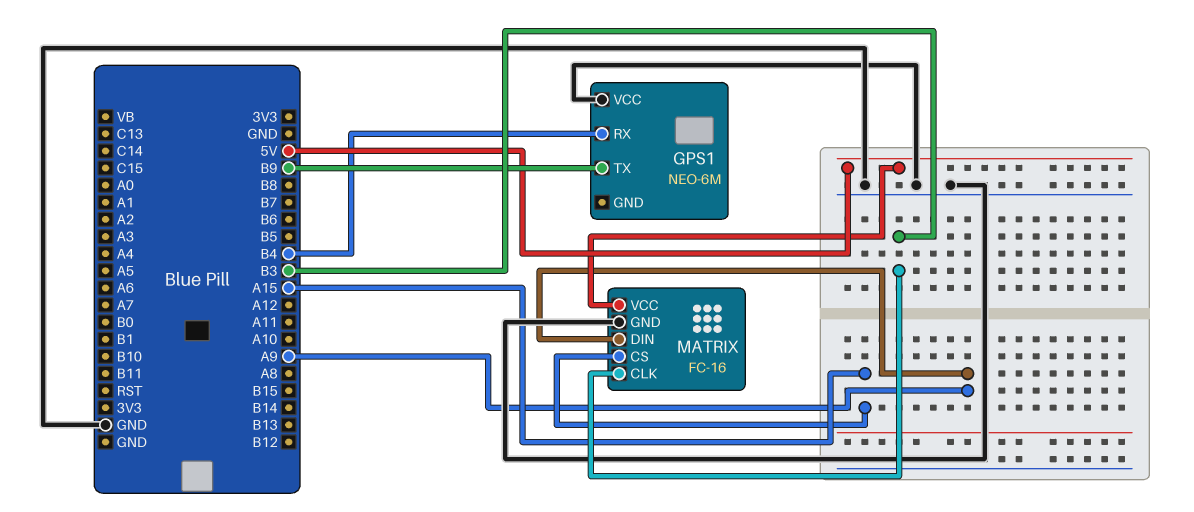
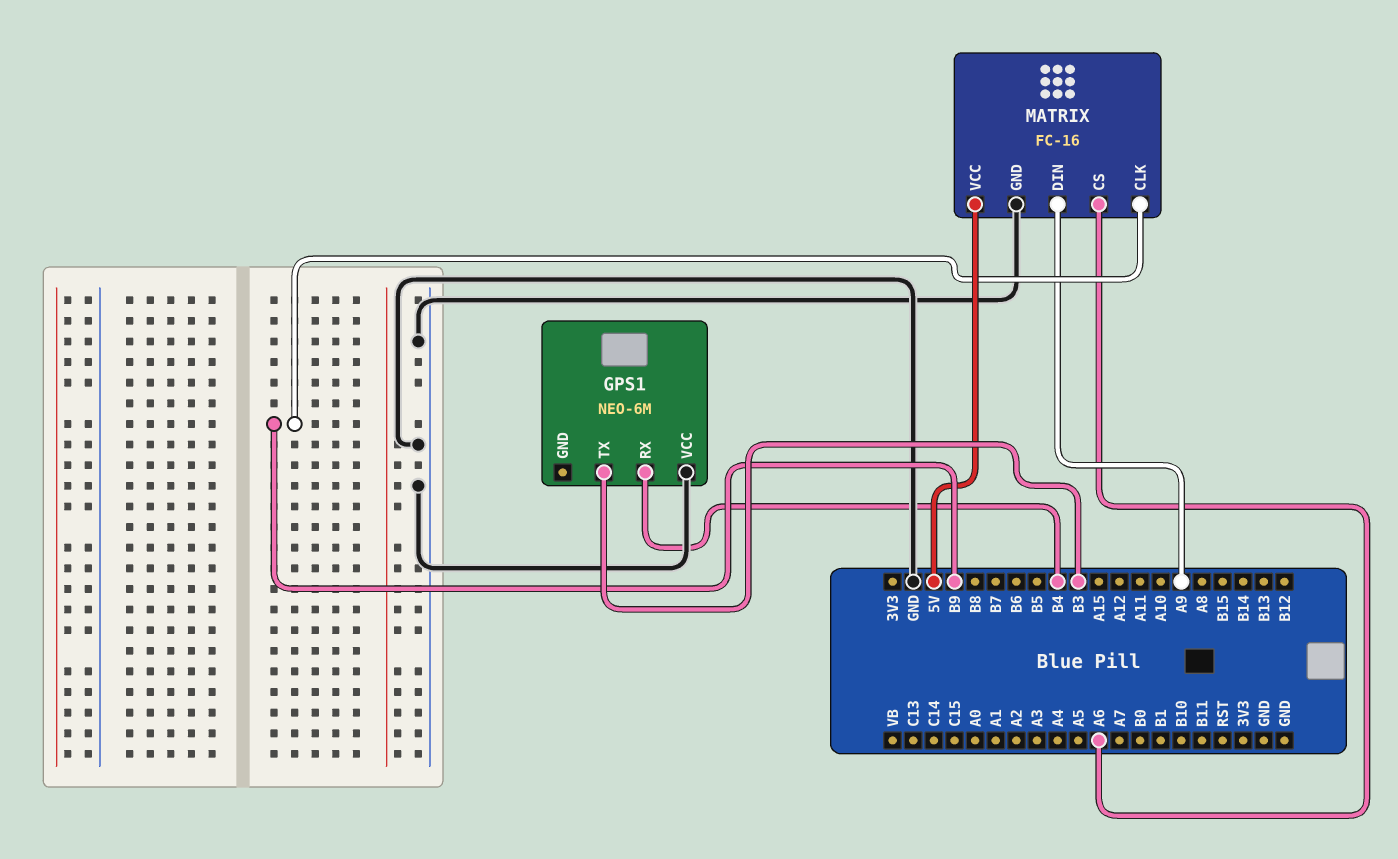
GPS1 pin TX: B9 -> B3
MATRIX pin CLK: B3 -> B9
MATRIX pin CS: A15 -> A6

